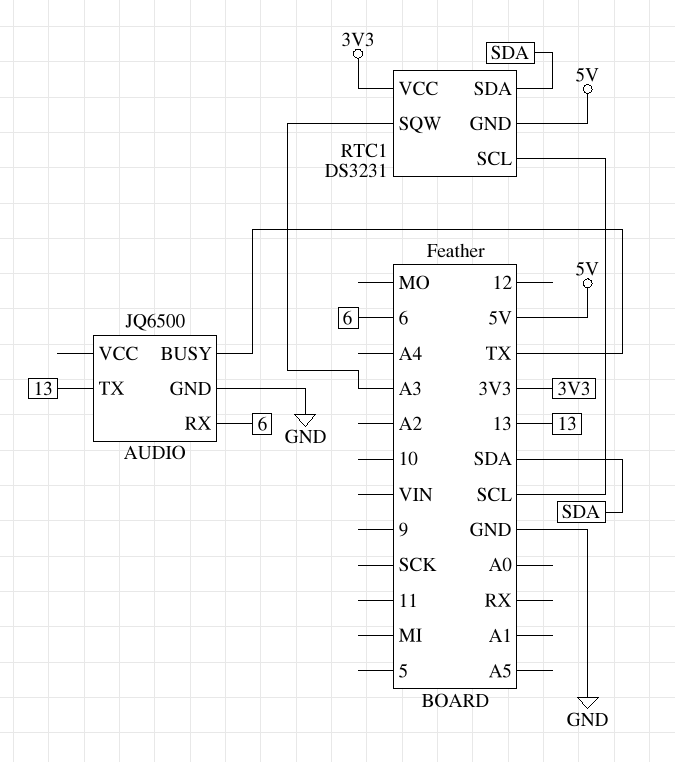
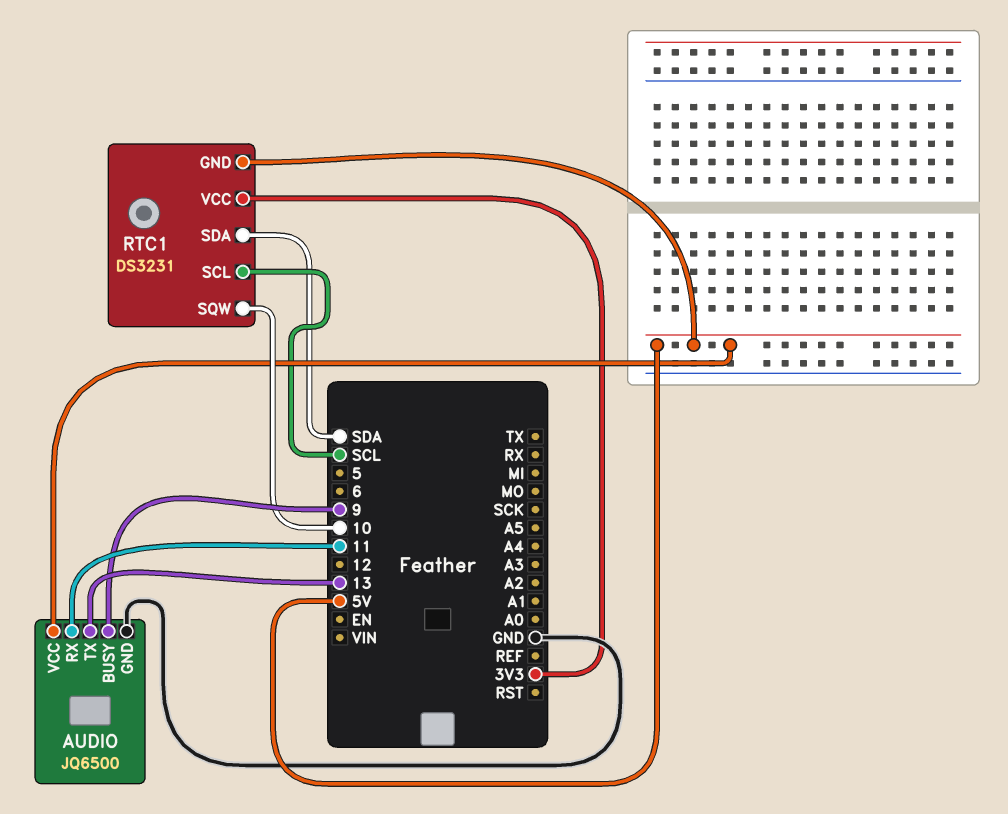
AUDIO pin BUSY: TX -> 9
AUDIO pin RX: 6 -> 11
AUDIO pin VCC: none -> 5V
RTC1 pin SQW: A3 -> 10

